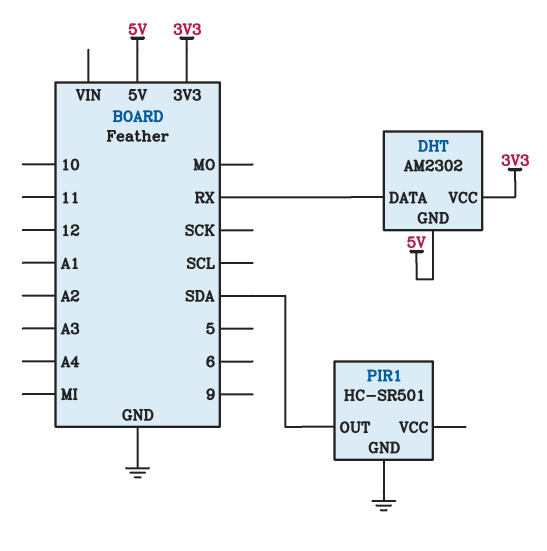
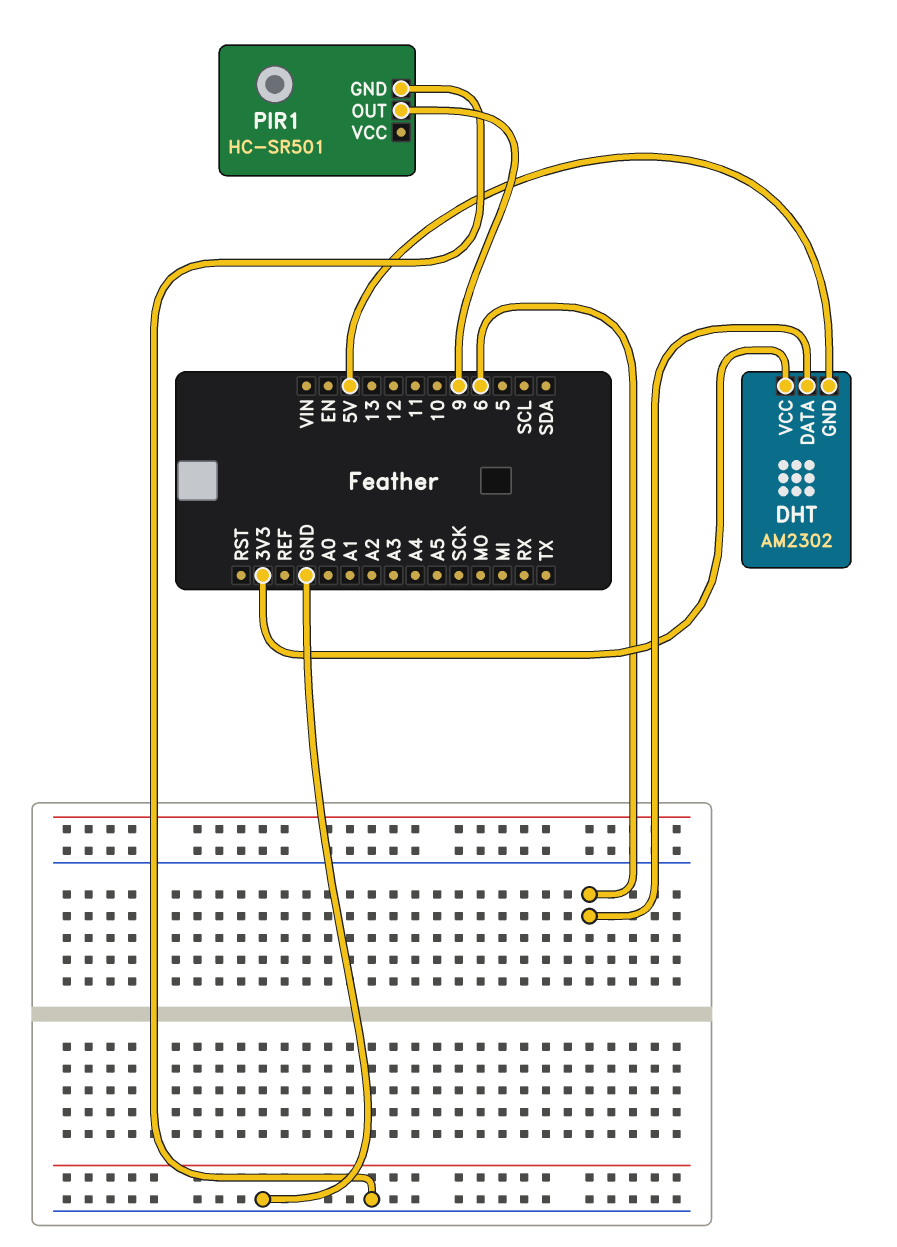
DHT pin DATA: RX -> 6
PIR1 pin OUT: SDA -> 9

